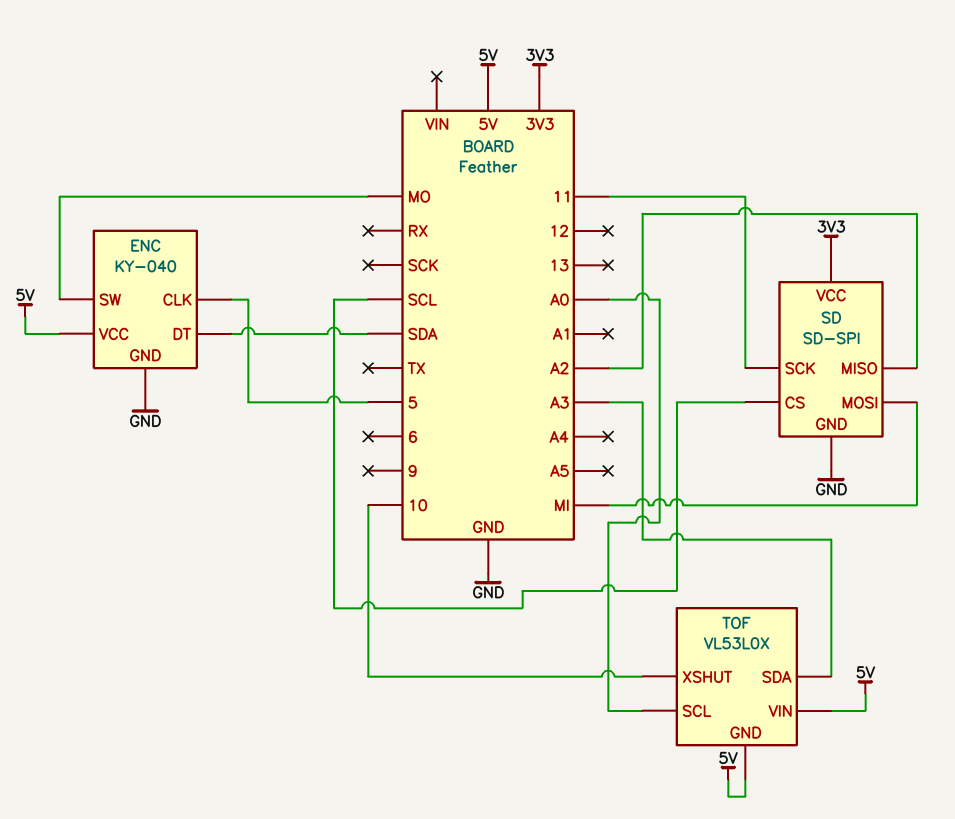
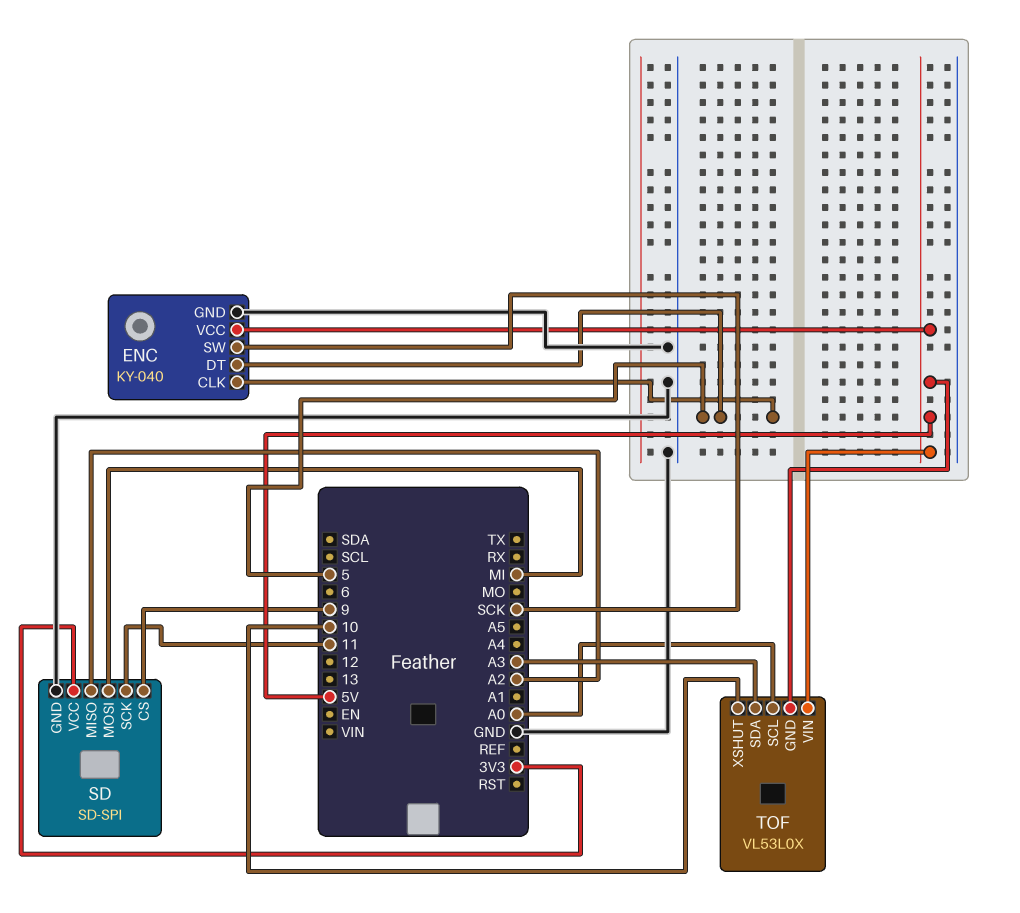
ENC pin DT: SDA -> 5
ENC pin SW: MO -> SCK
SD pin CS: SCL -> 9

